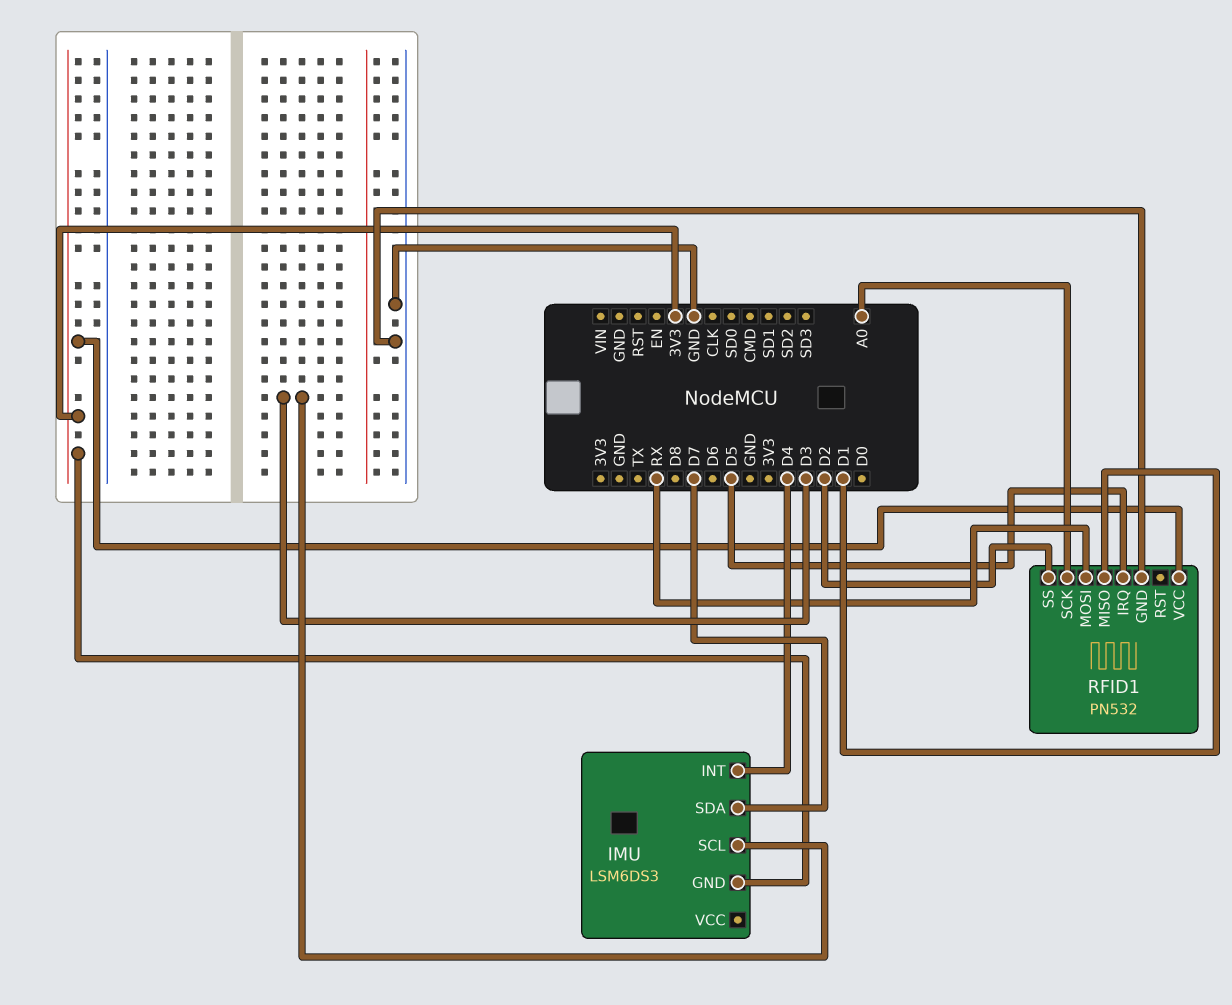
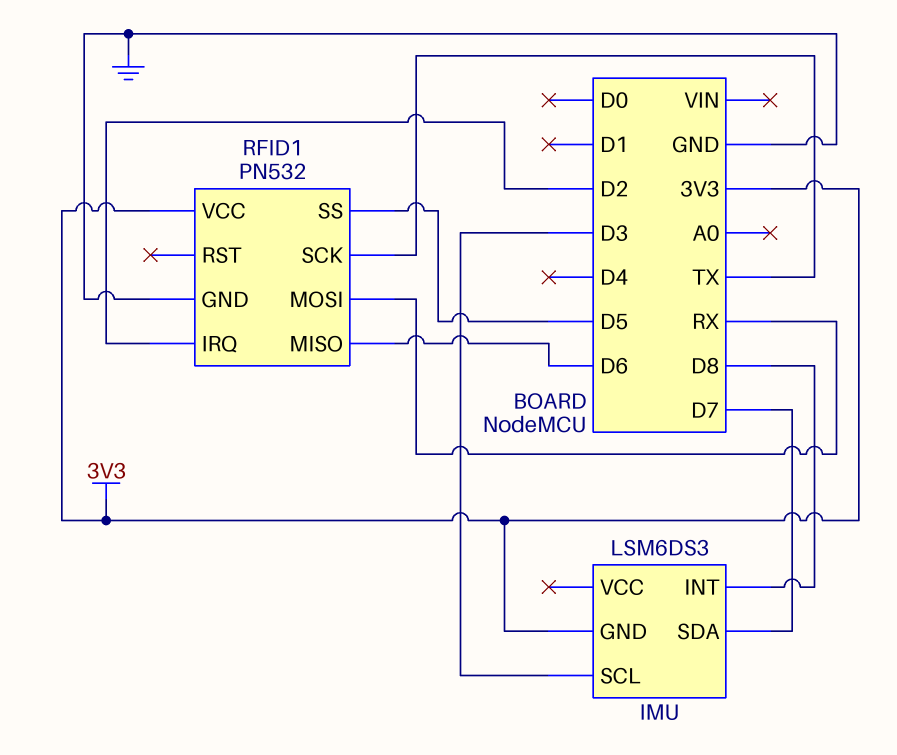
IMU pin INT: D4 -> D8
RFID1 pin IRQ: D5 -> D2
RFID1 pin MISO: D1 -> D6
RFID1 pin SCK: A0 -> TX
RFID1 pin SS: D2 -> D5

